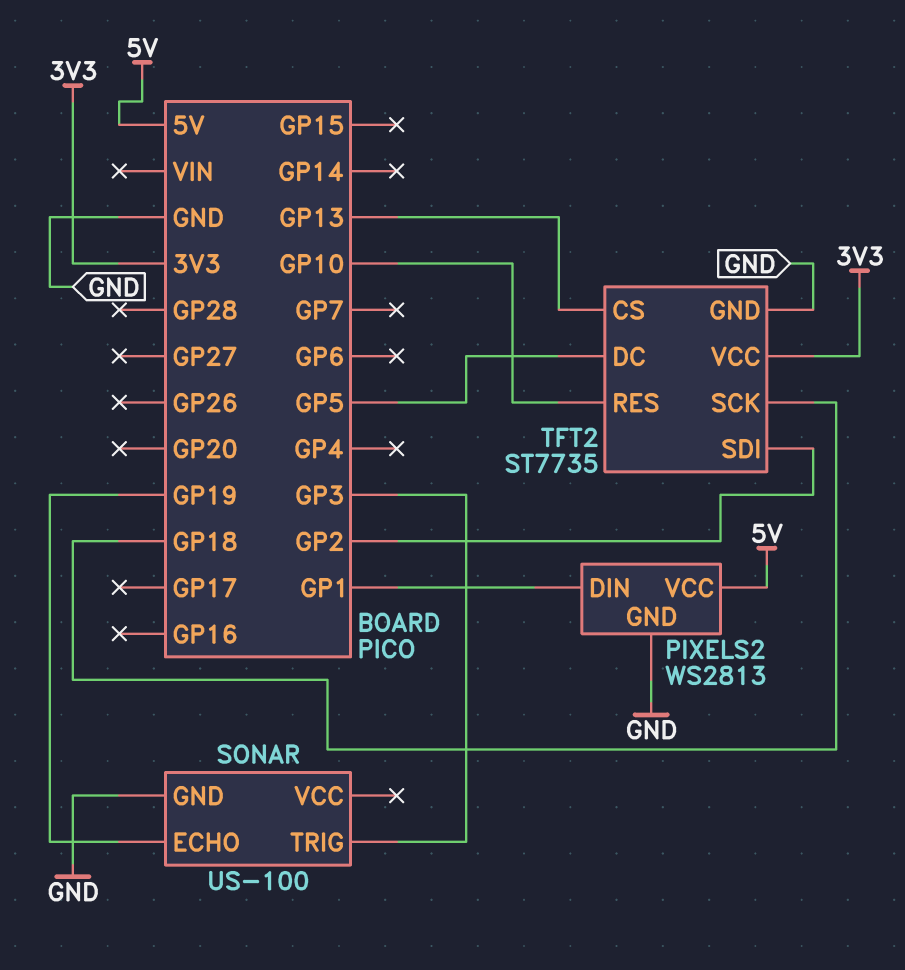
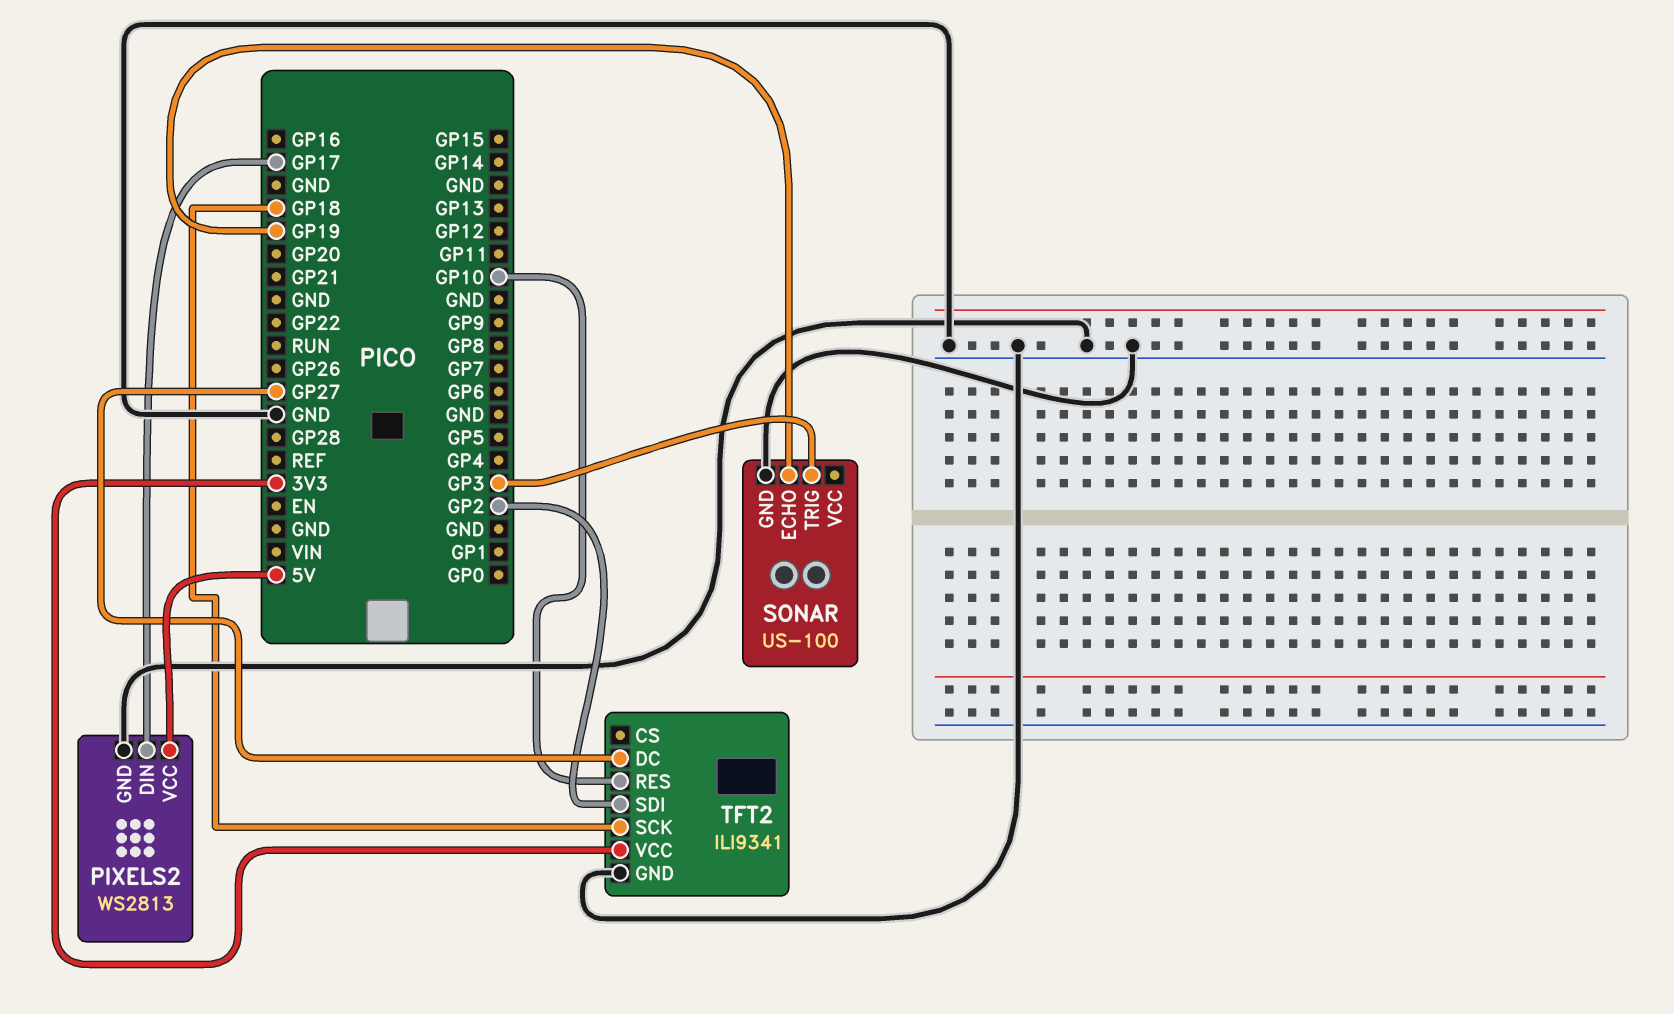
PIXELS2 pin DIN: GP1 -> GP17
TFT2: ST7735 -> ILI9341
TFT2 pin CS: GP13 -> none
TFT2 pin DC: GP5 -> GP27

